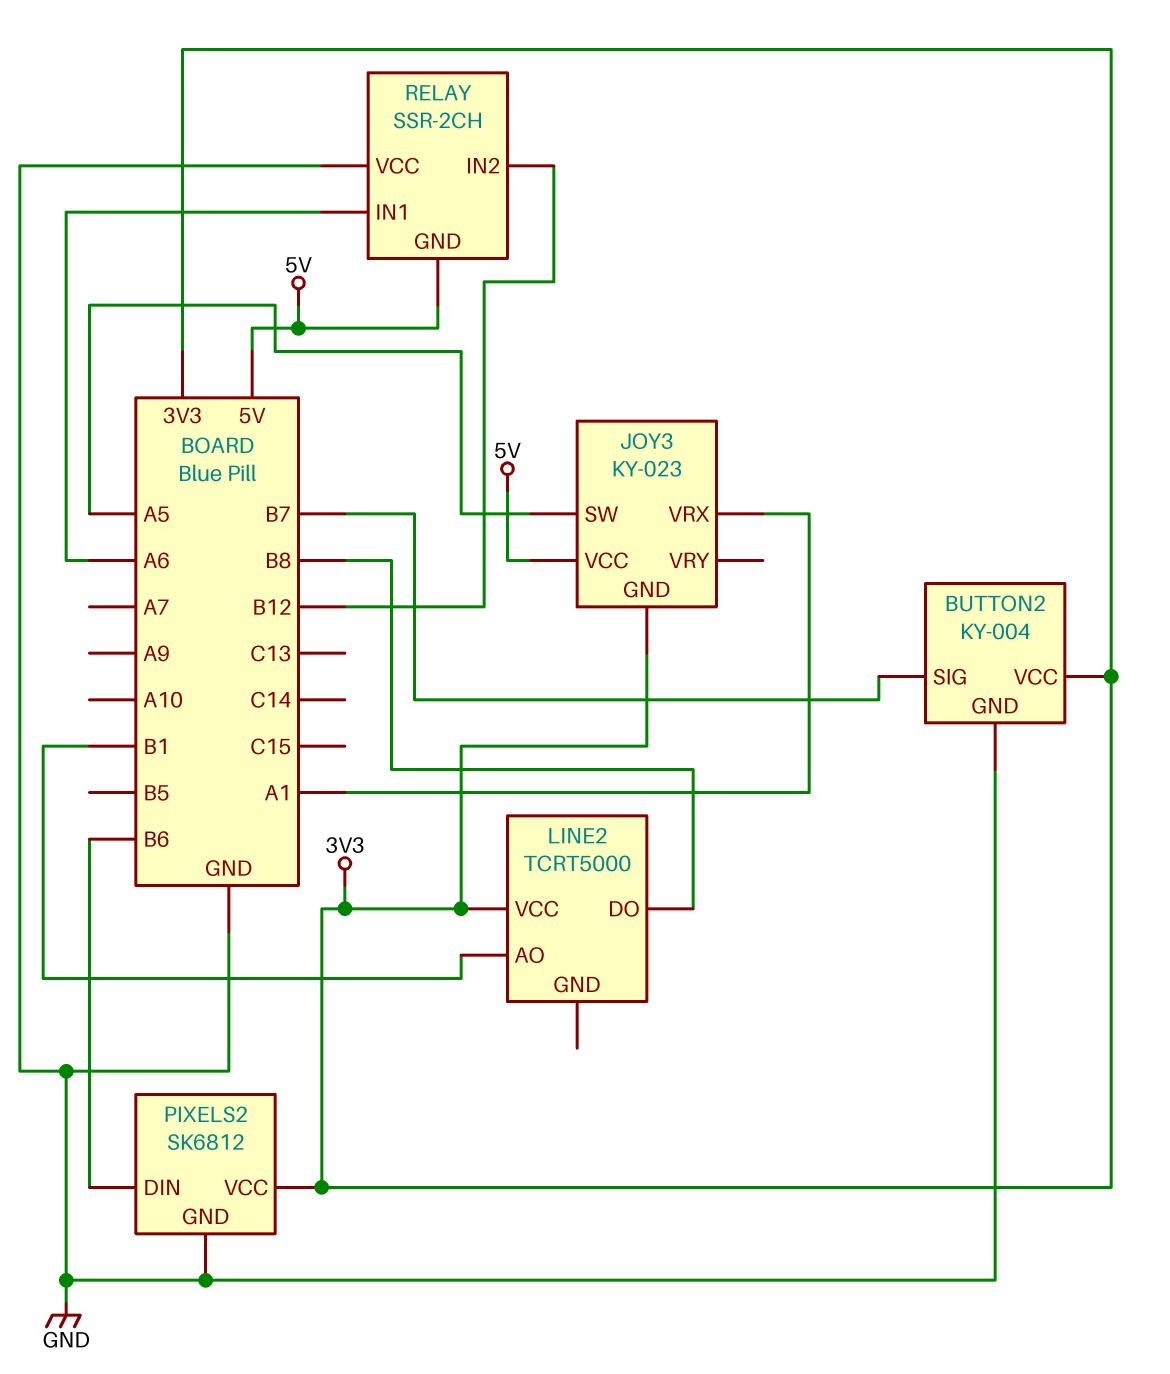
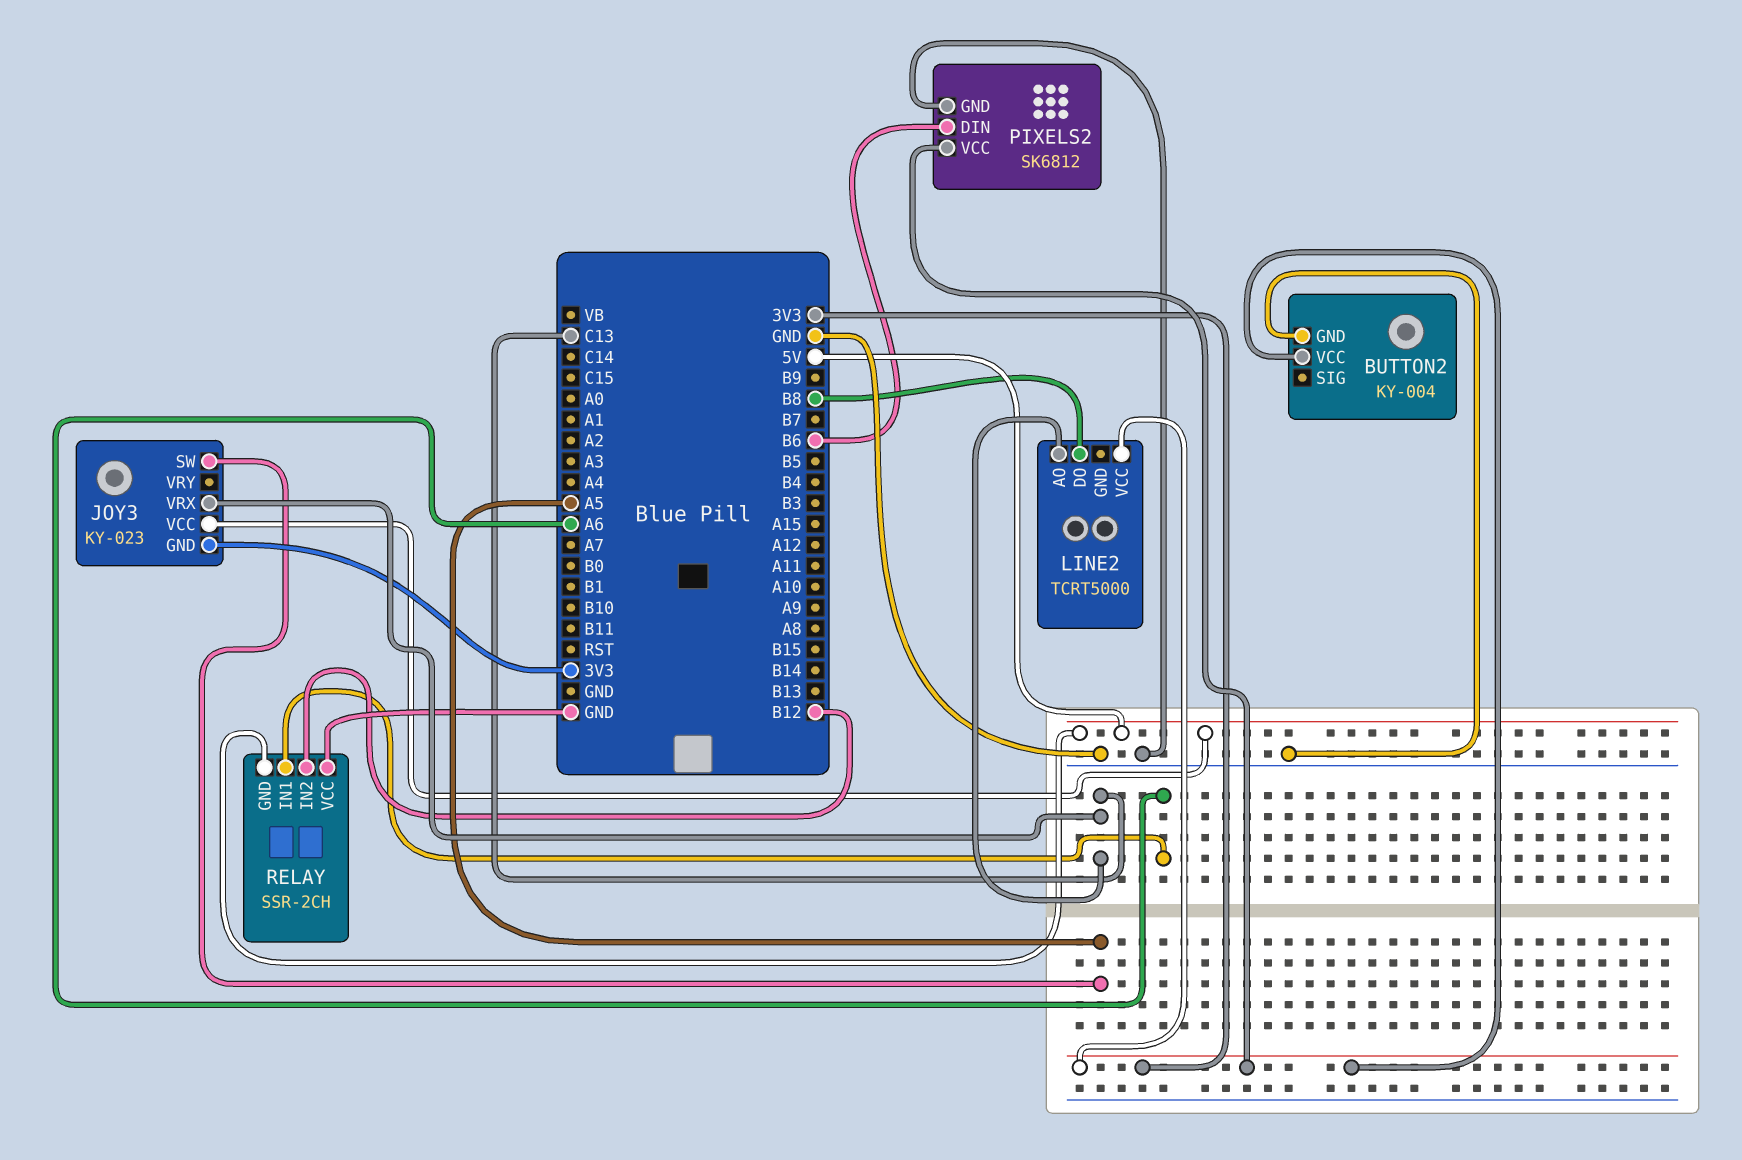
BUTTON2 pin SIG: B7 -> none
JOY3 pin VRX: A1 -> C13
LINE2 pin AO: B1 -> C13

